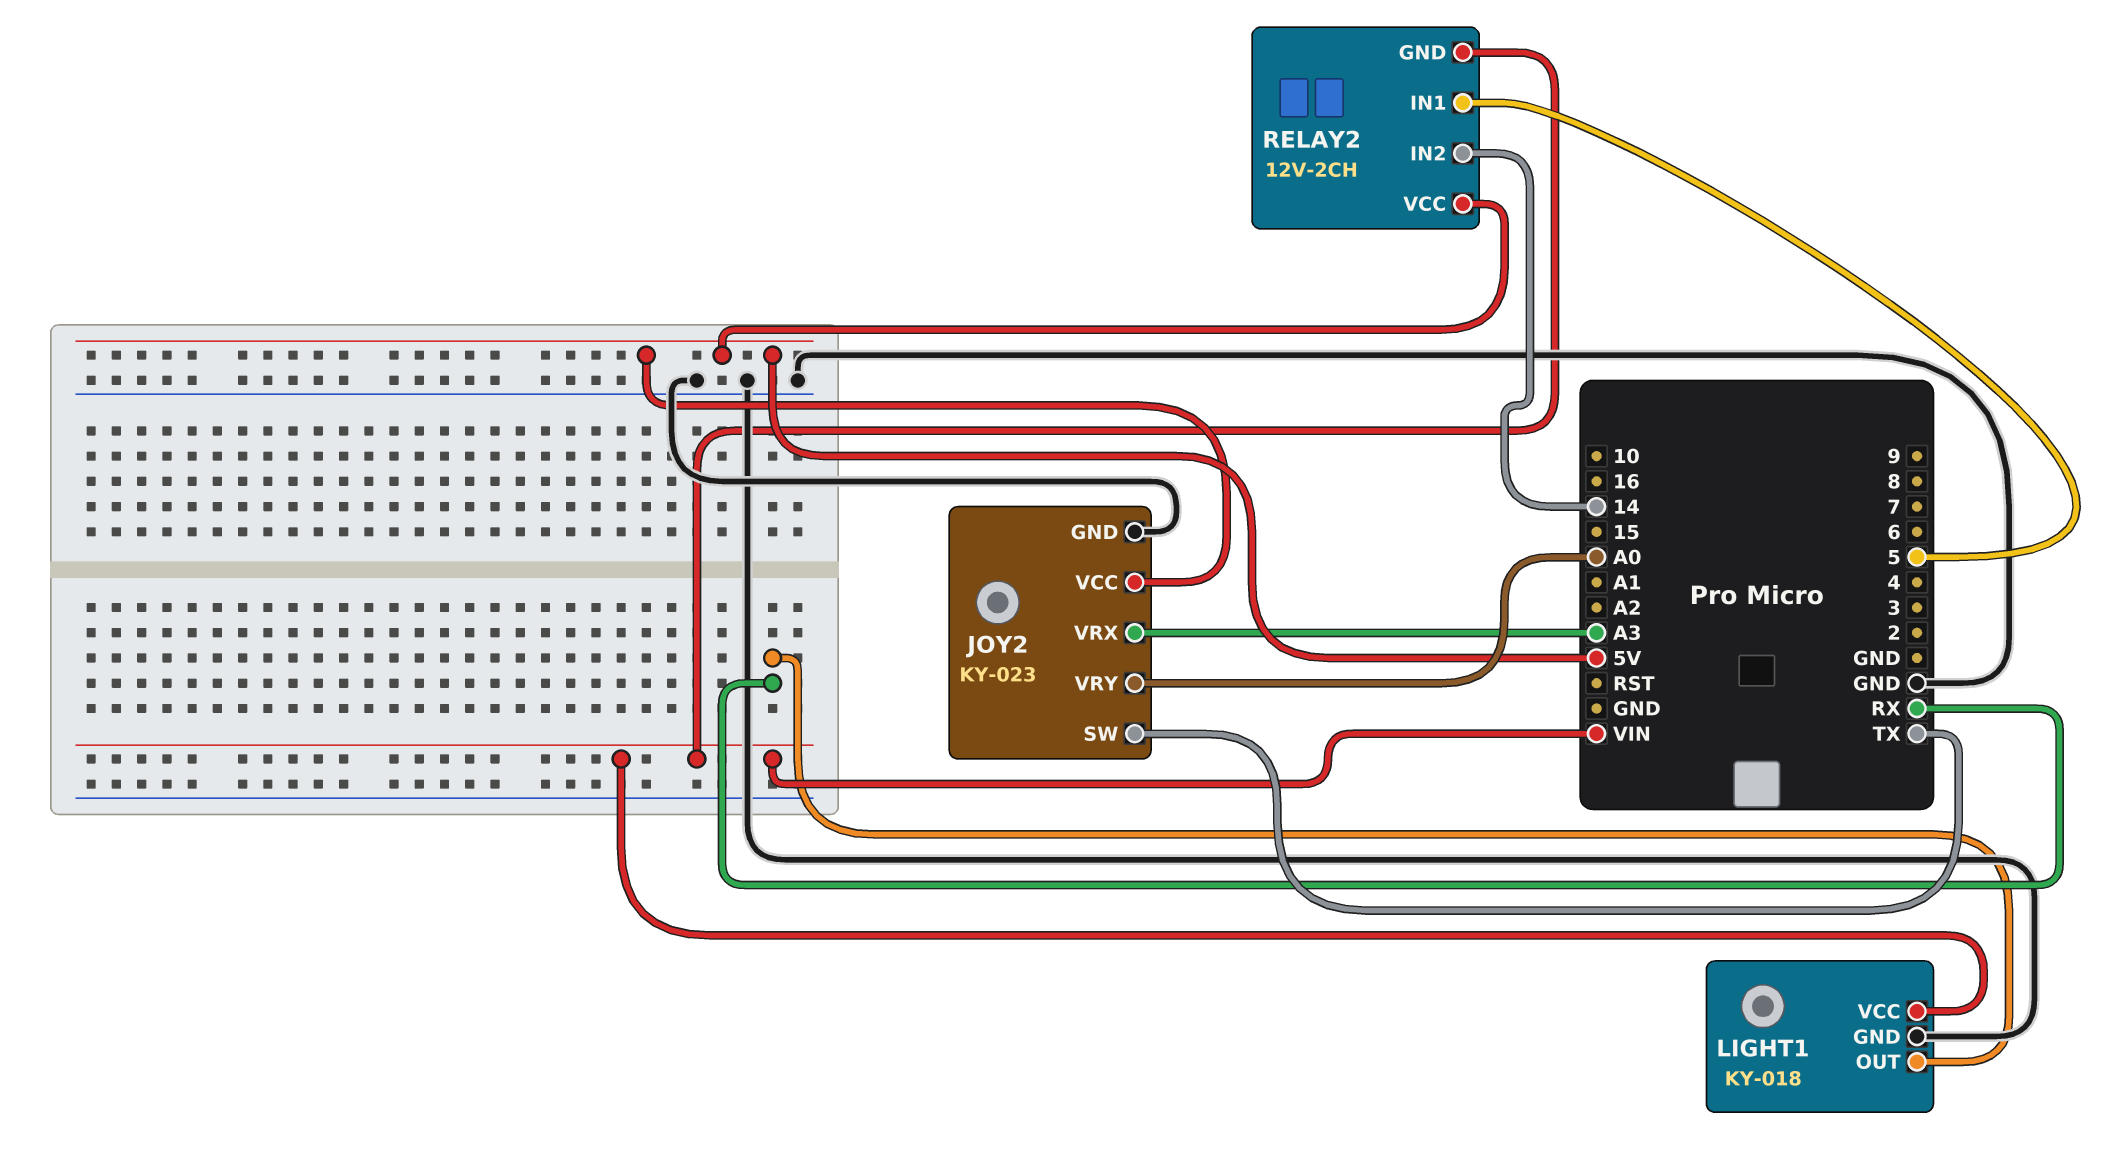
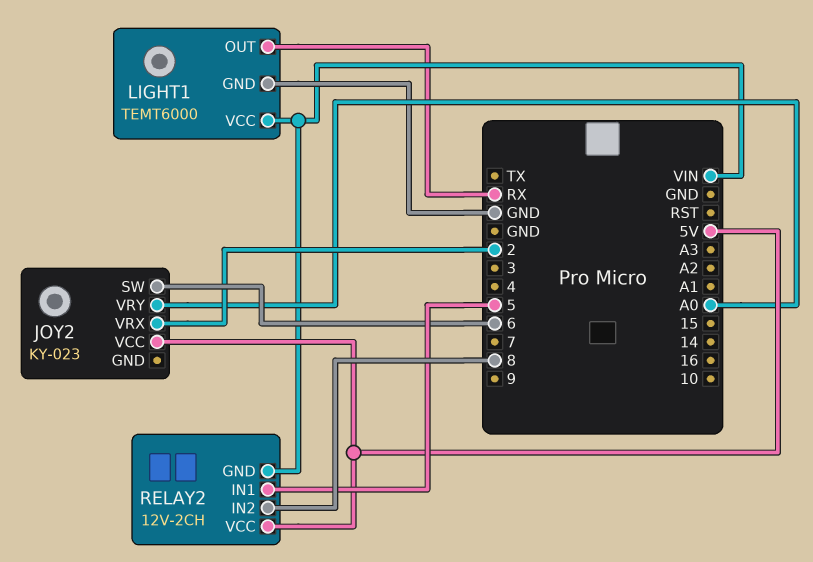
JOY2 pin GND: GND -> none
JOY2 pin SW: TX -> 6
JOY2 pin VRX: A3 -> 2
LIGHT1: KY-018 -> TEMT6000
RELAY2 pin IN2: 14 -> 8

